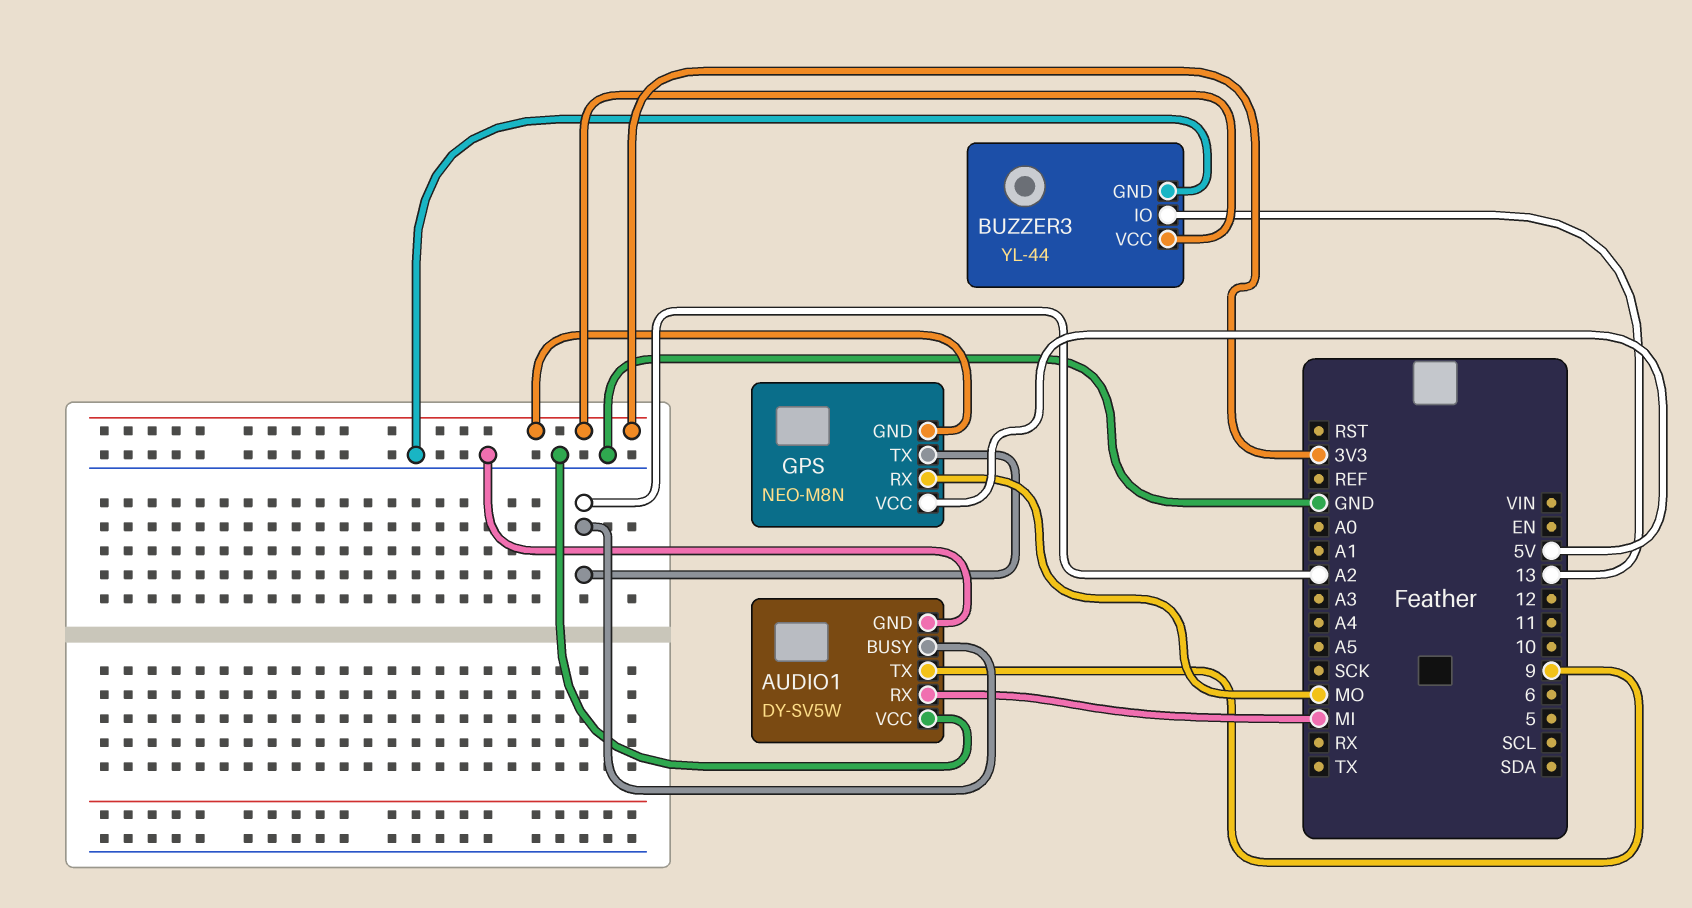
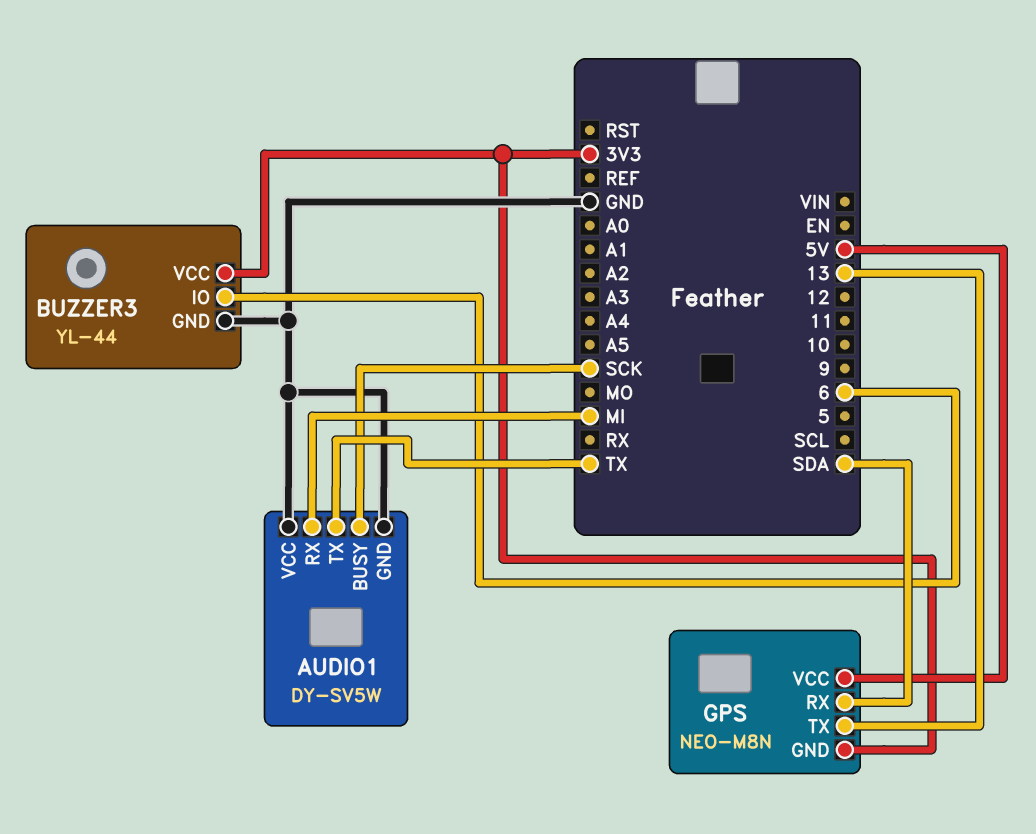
AUDIO1 pin BUSY: A2 -> SCK
AUDIO1 pin TX: 9 -> TX
BUZZER3 pin IO: 13 -> 6
GPS pin RX: MO -> SDA
GPS pin TX: A2 -> 13

